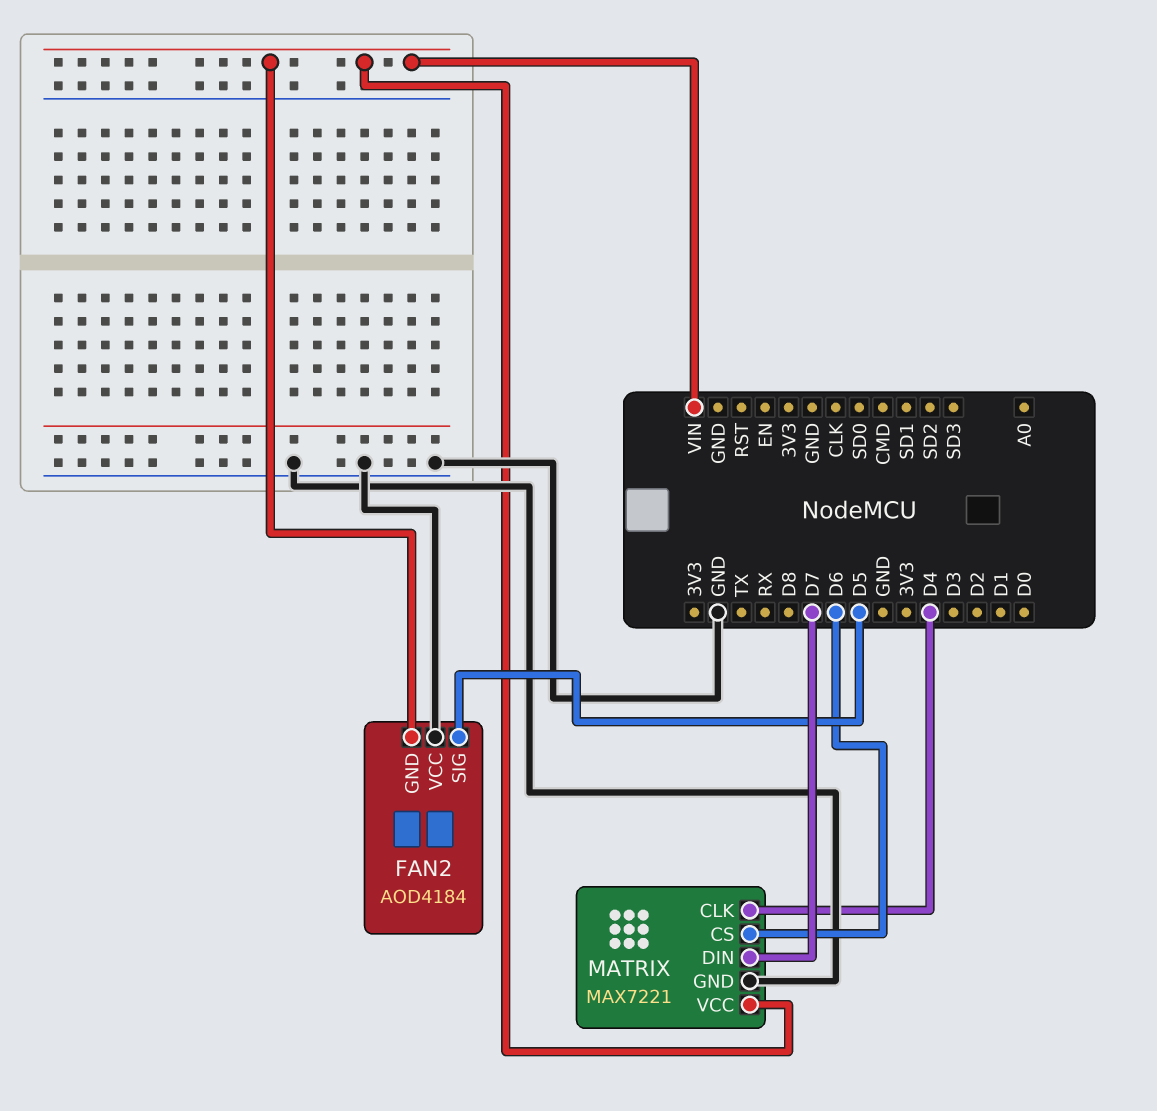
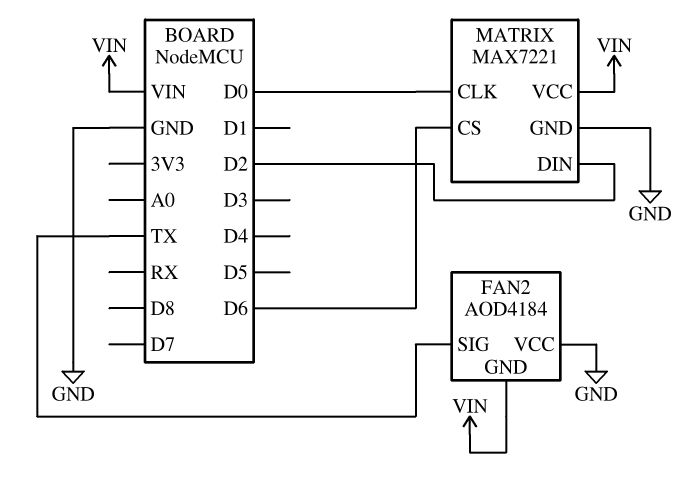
FAN2 pin SIG: D5 -> TX
MATRIX pin CLK: D4 -> D0
MATRIX pin DIN: D7 -> D2

